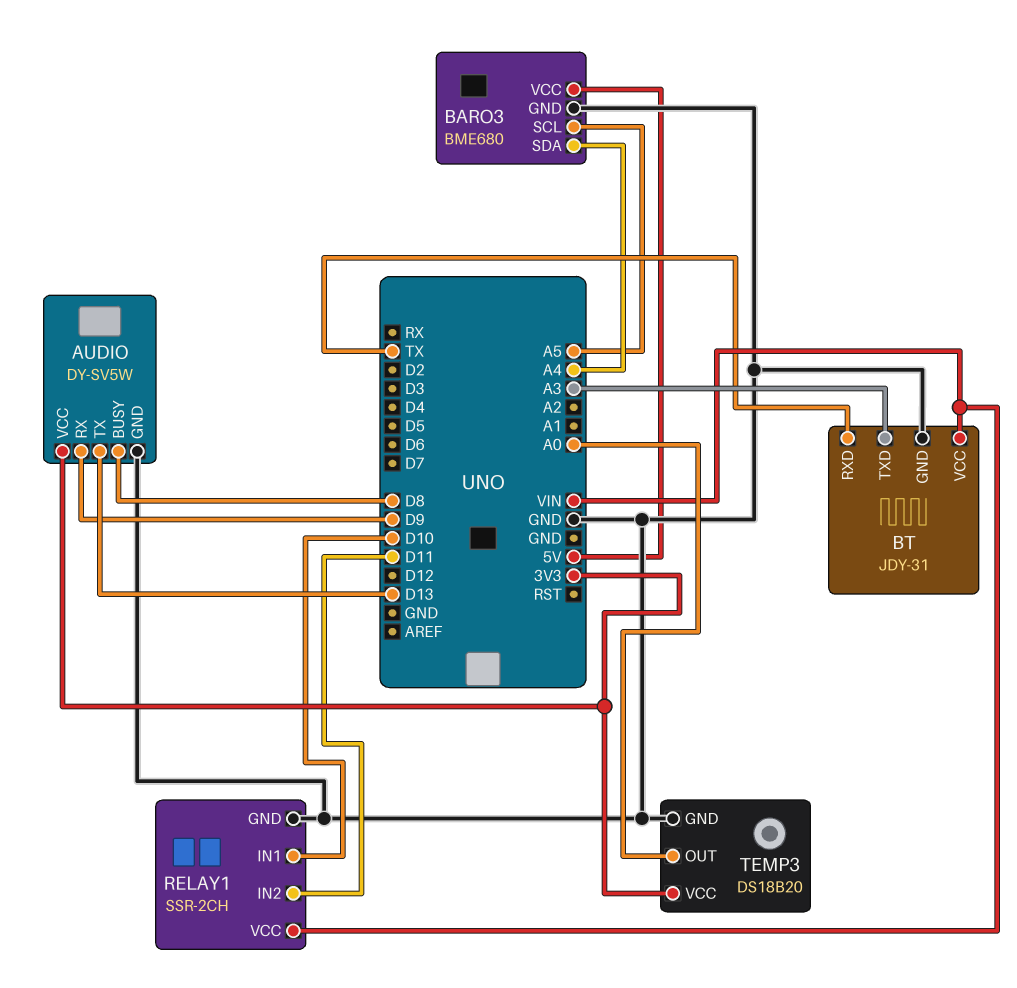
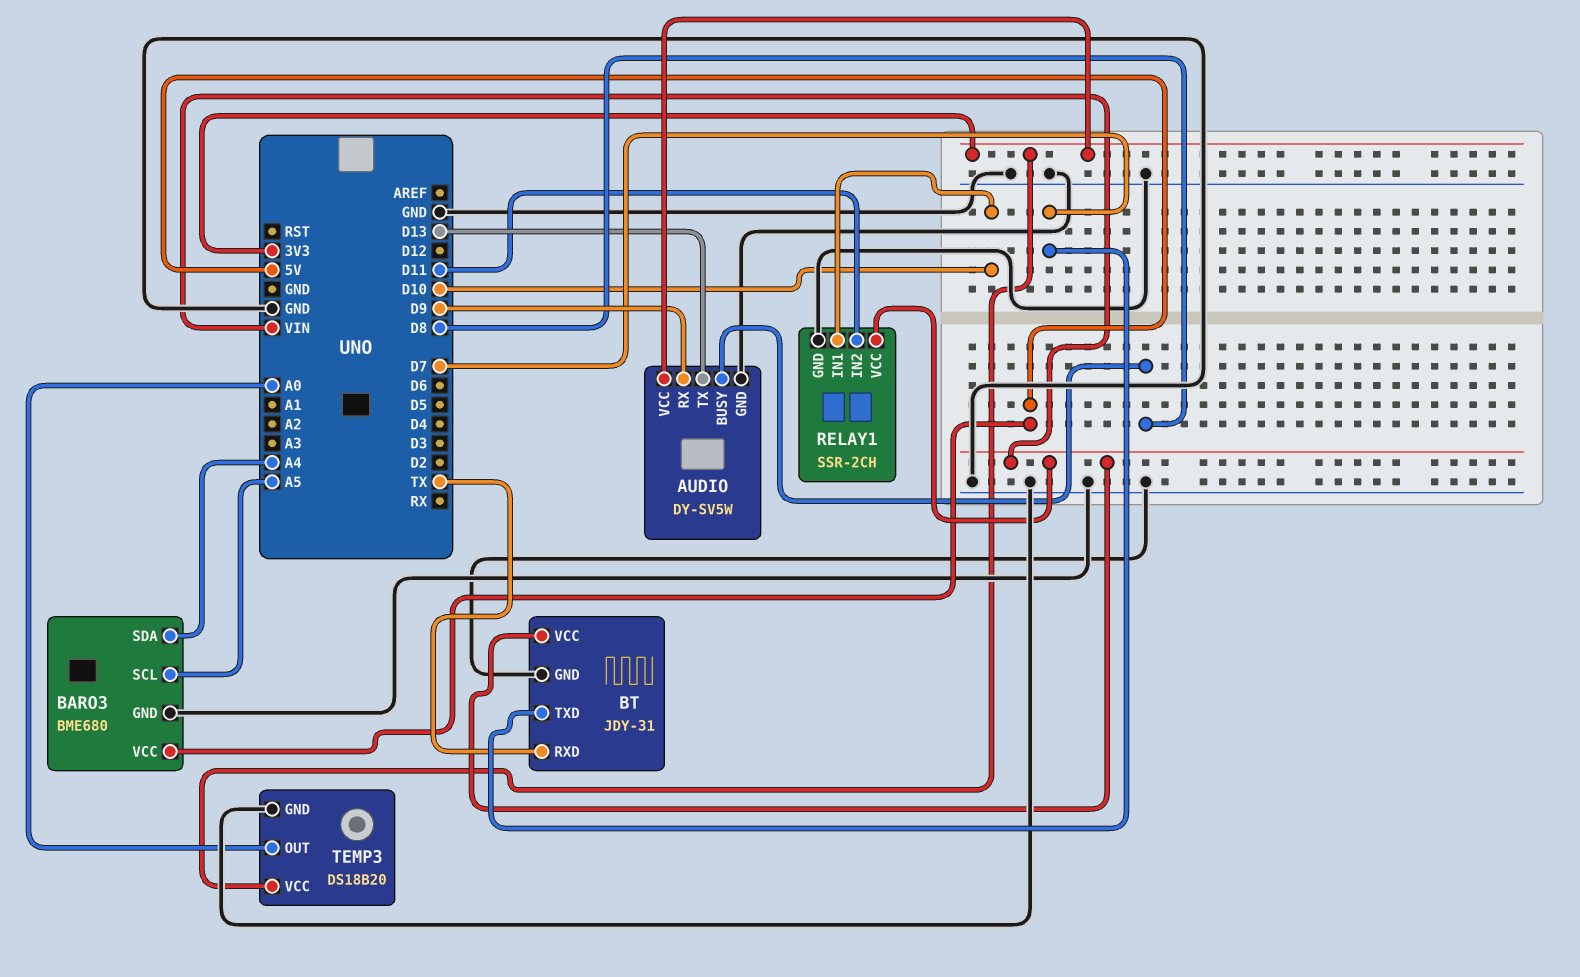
BT pin TXD: A3 -> D7

